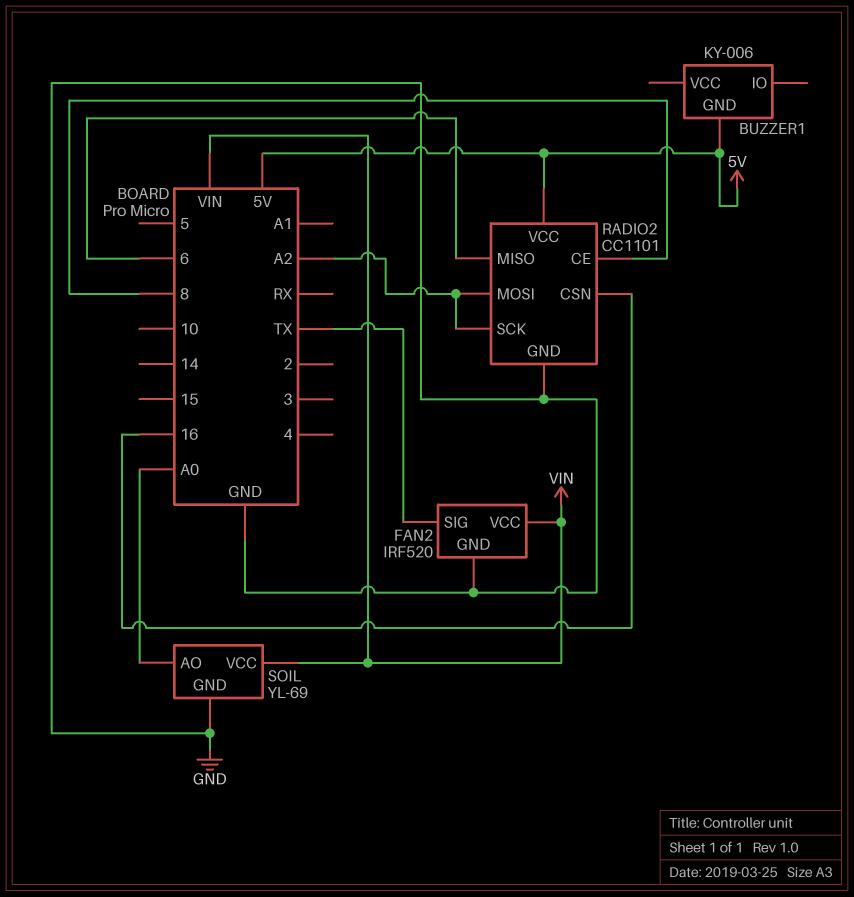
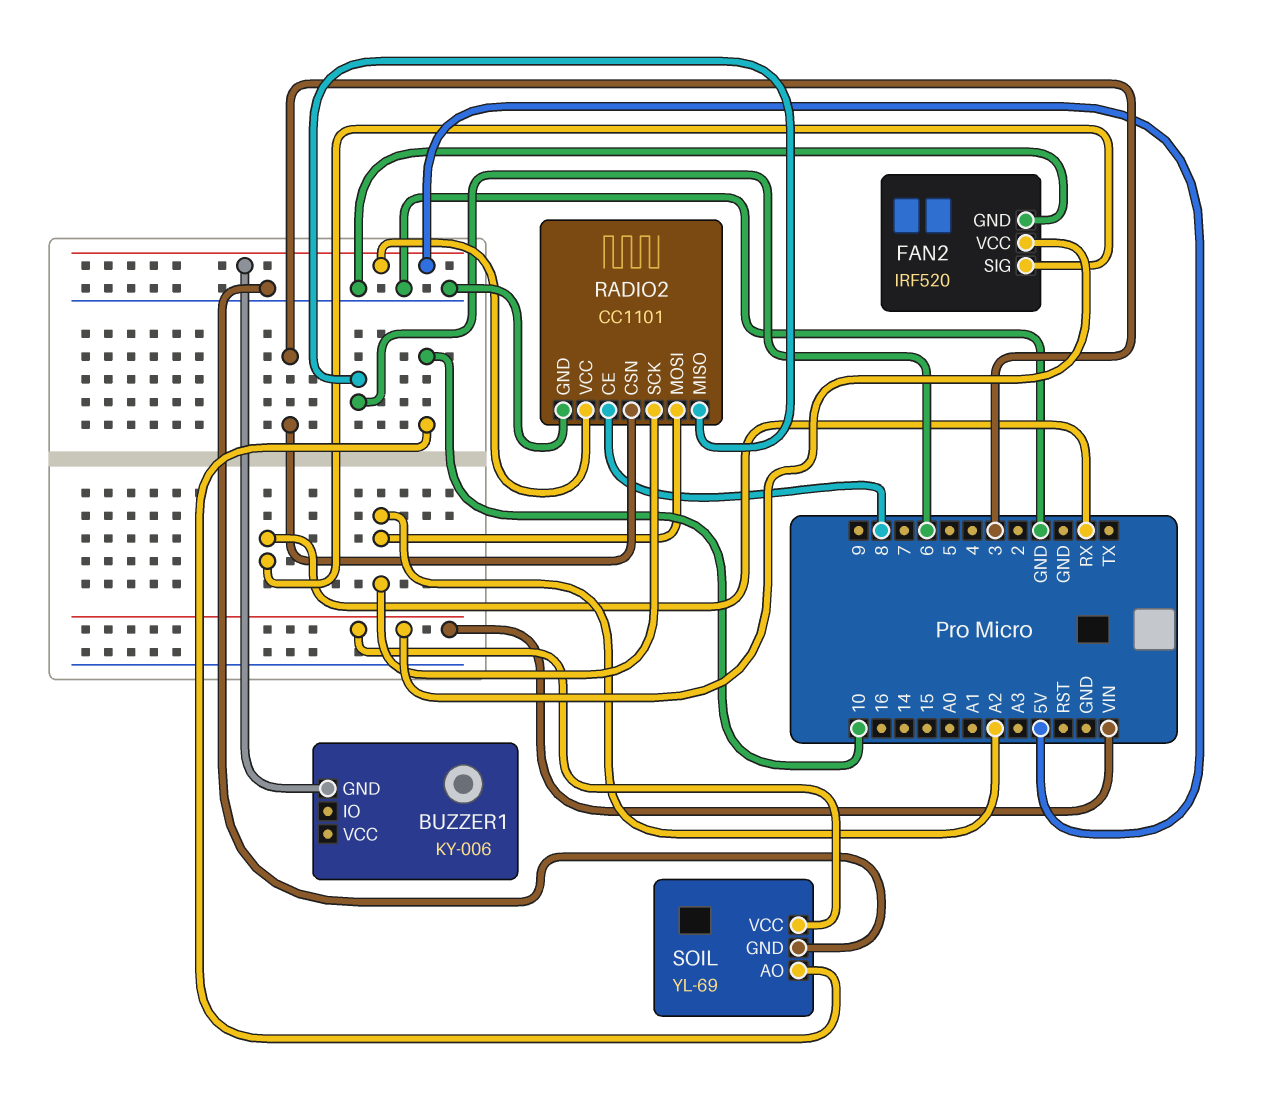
FAN2 pin SIG: TX -> RX
RADIO2 pin CSN: 16 -> 3
SOIL pin AO: A0 -> 10

